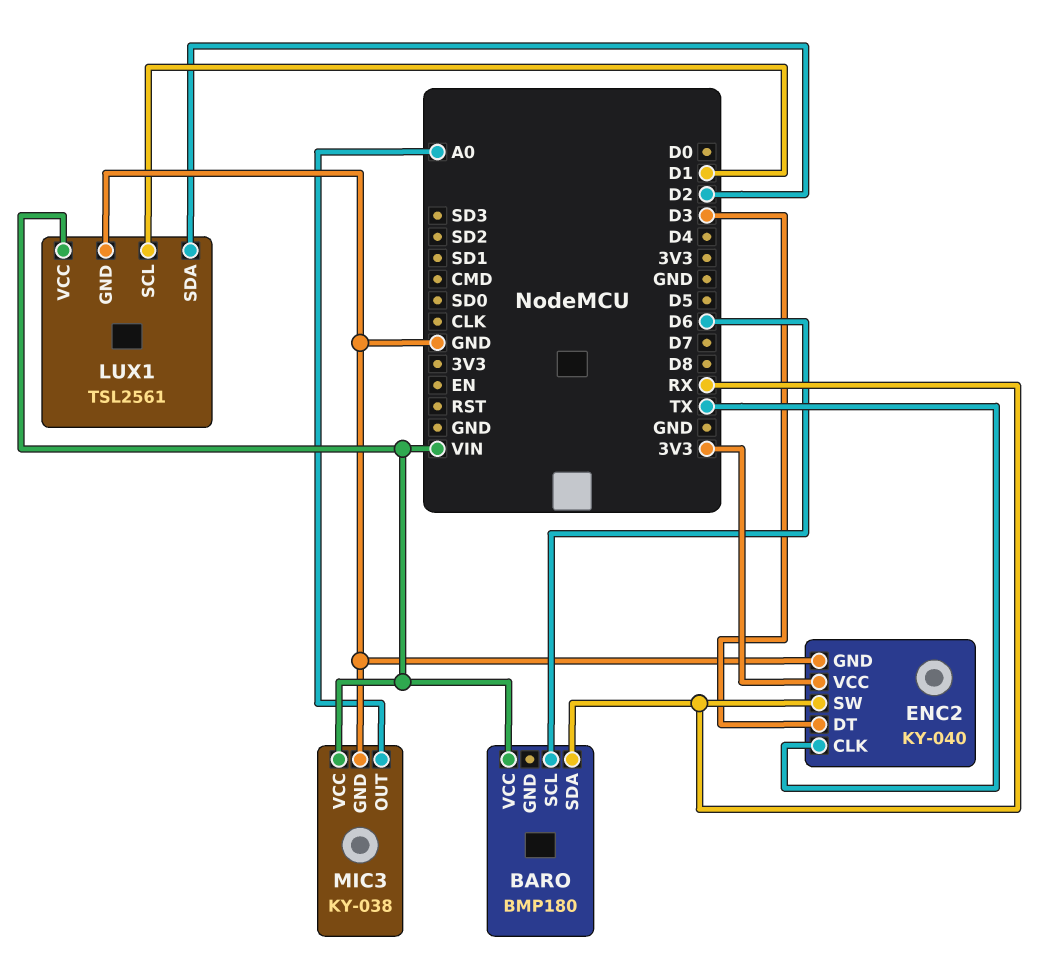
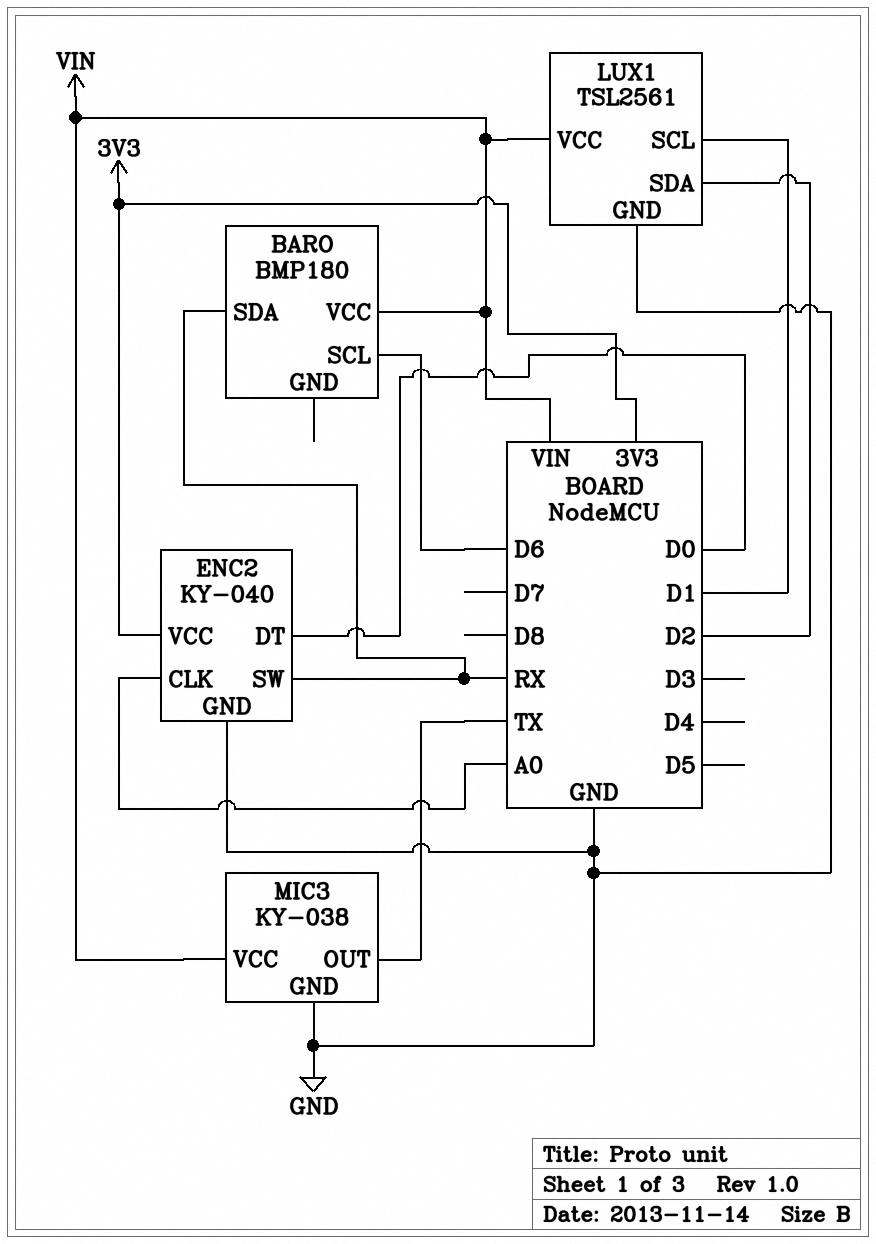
ENC2 pin CLK: TX -> A0
ENC2 pin DT: D3 -> D0
MIC3 pin OUT: A0 -> TX

